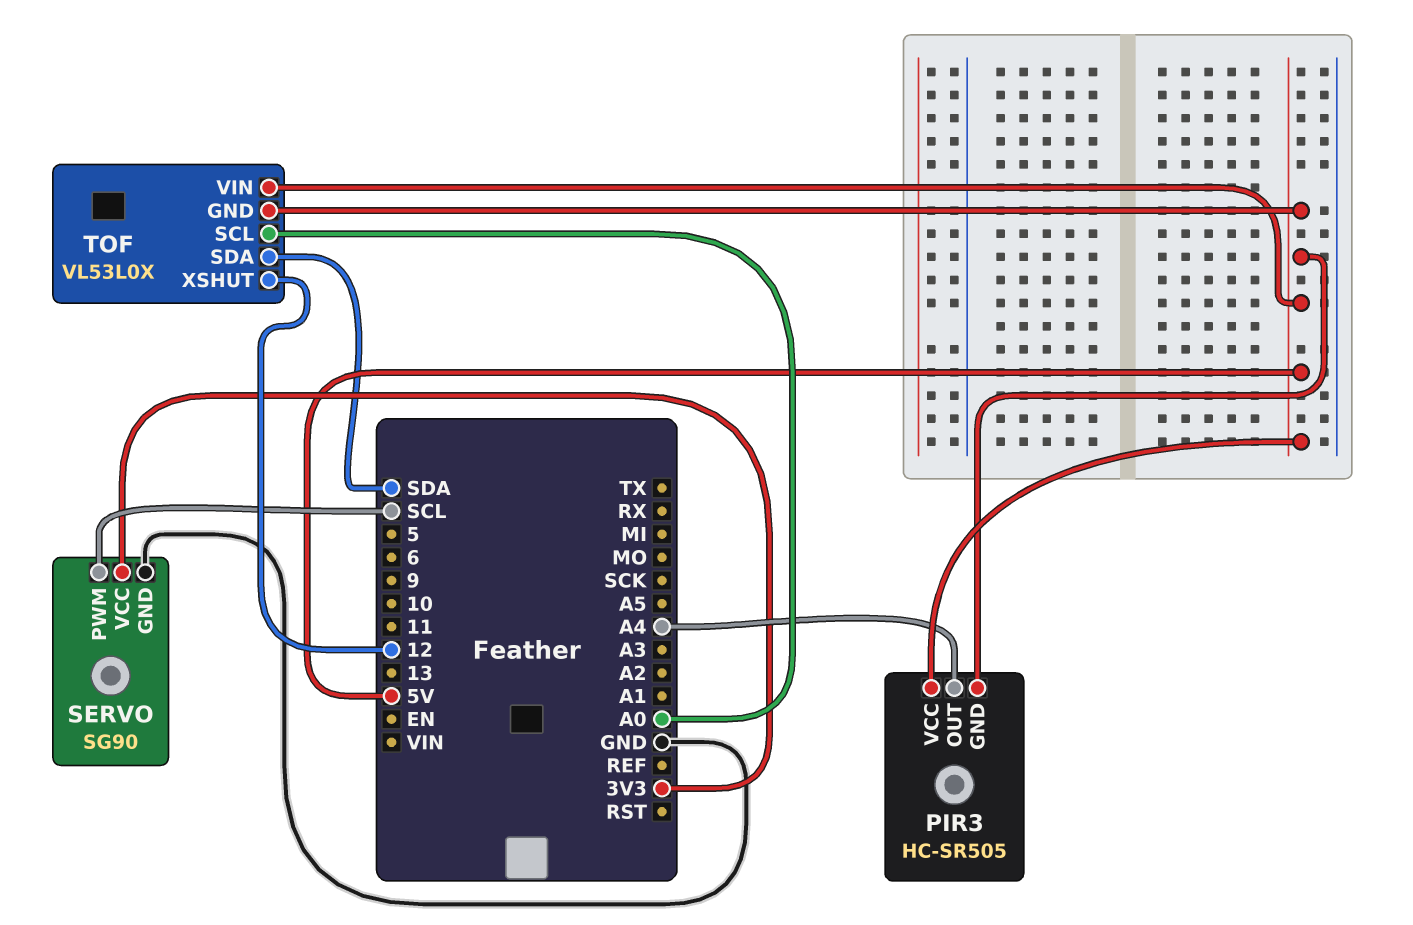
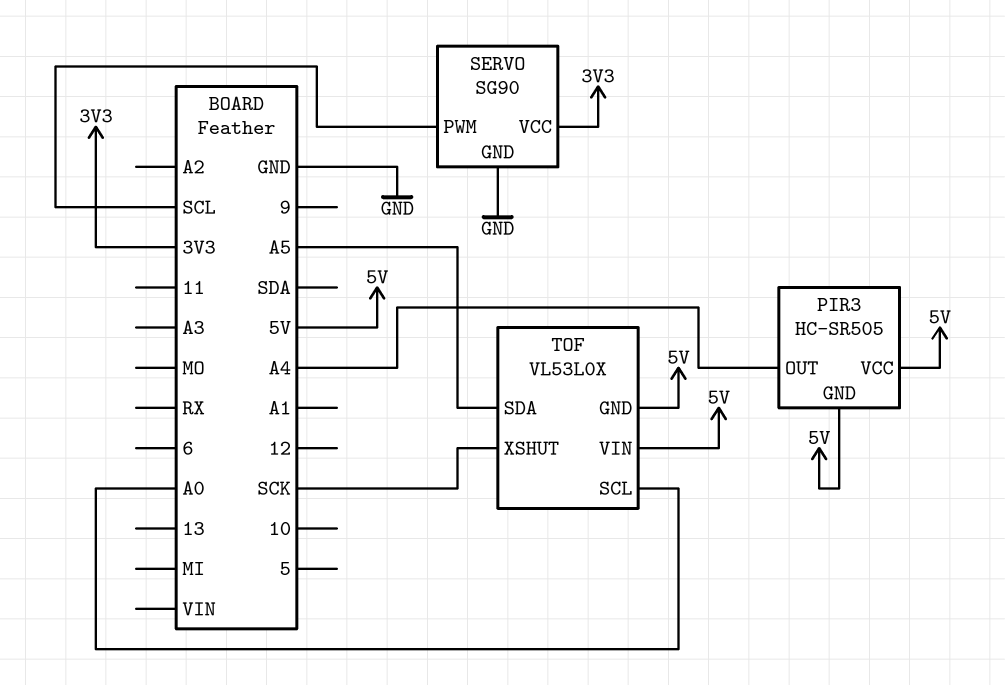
TOF pin SDA: SDA -> A5
TOF pin XSHUT: 12 -> SCK

